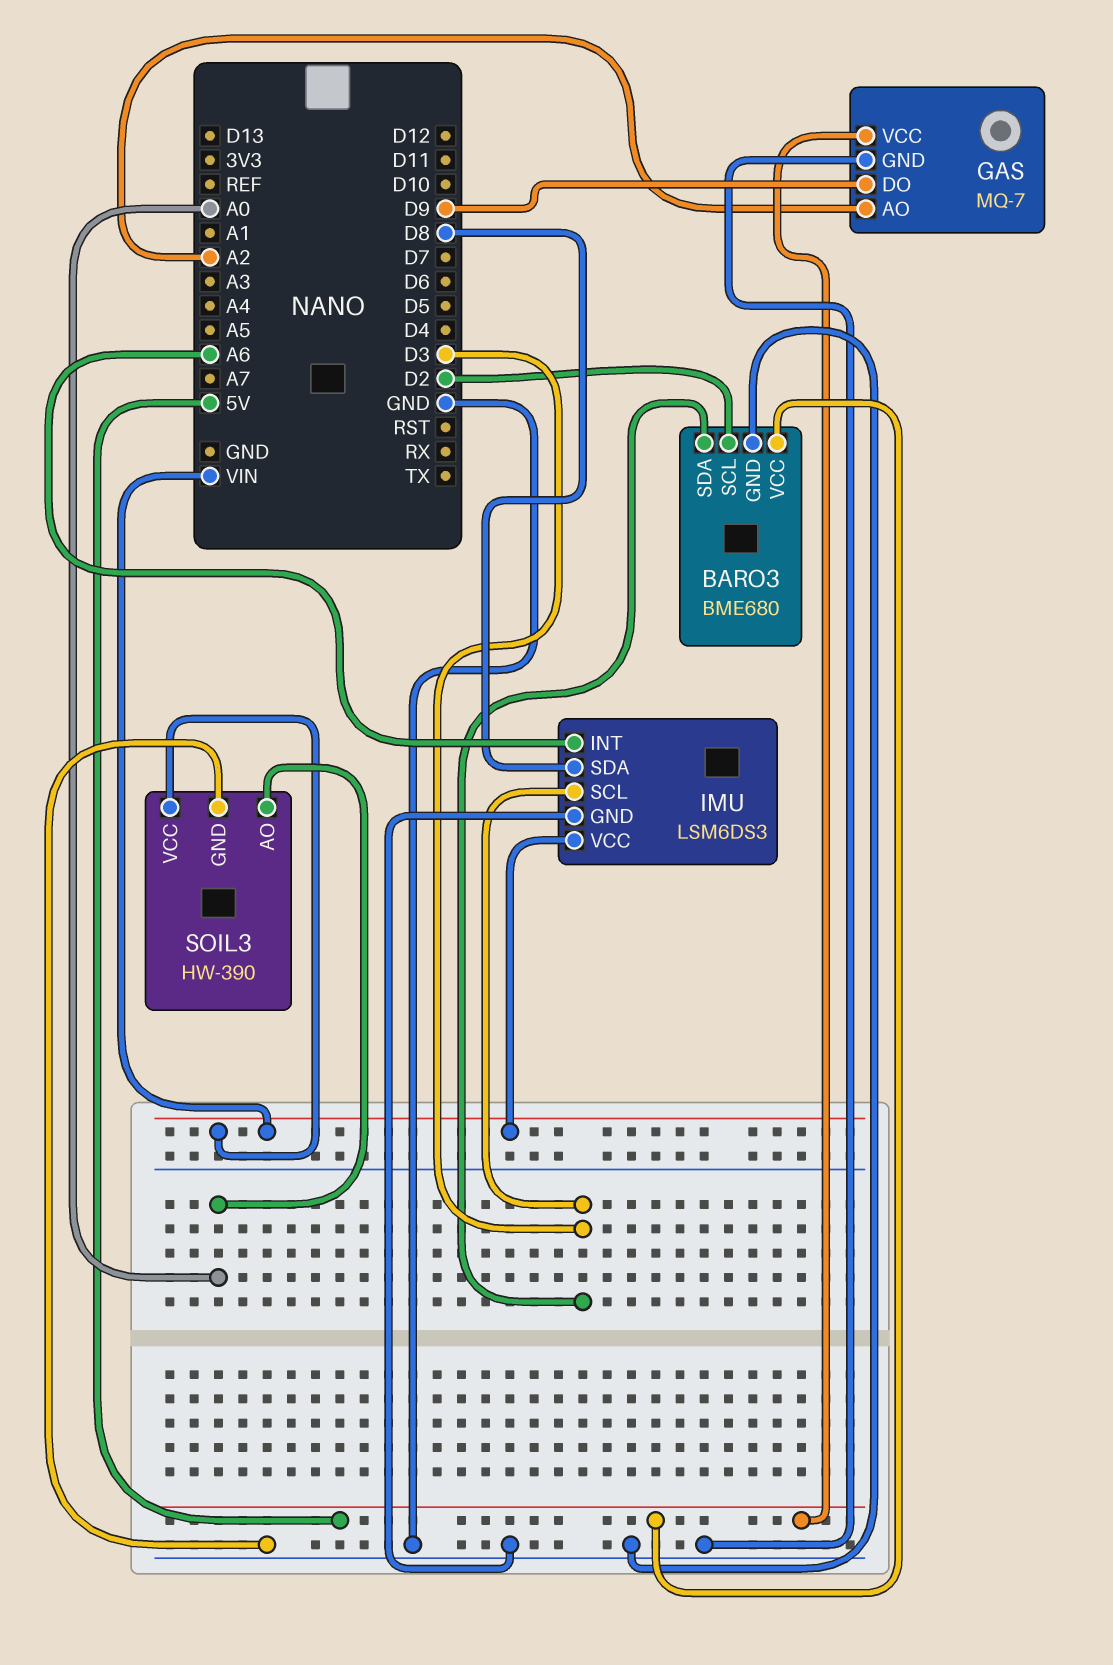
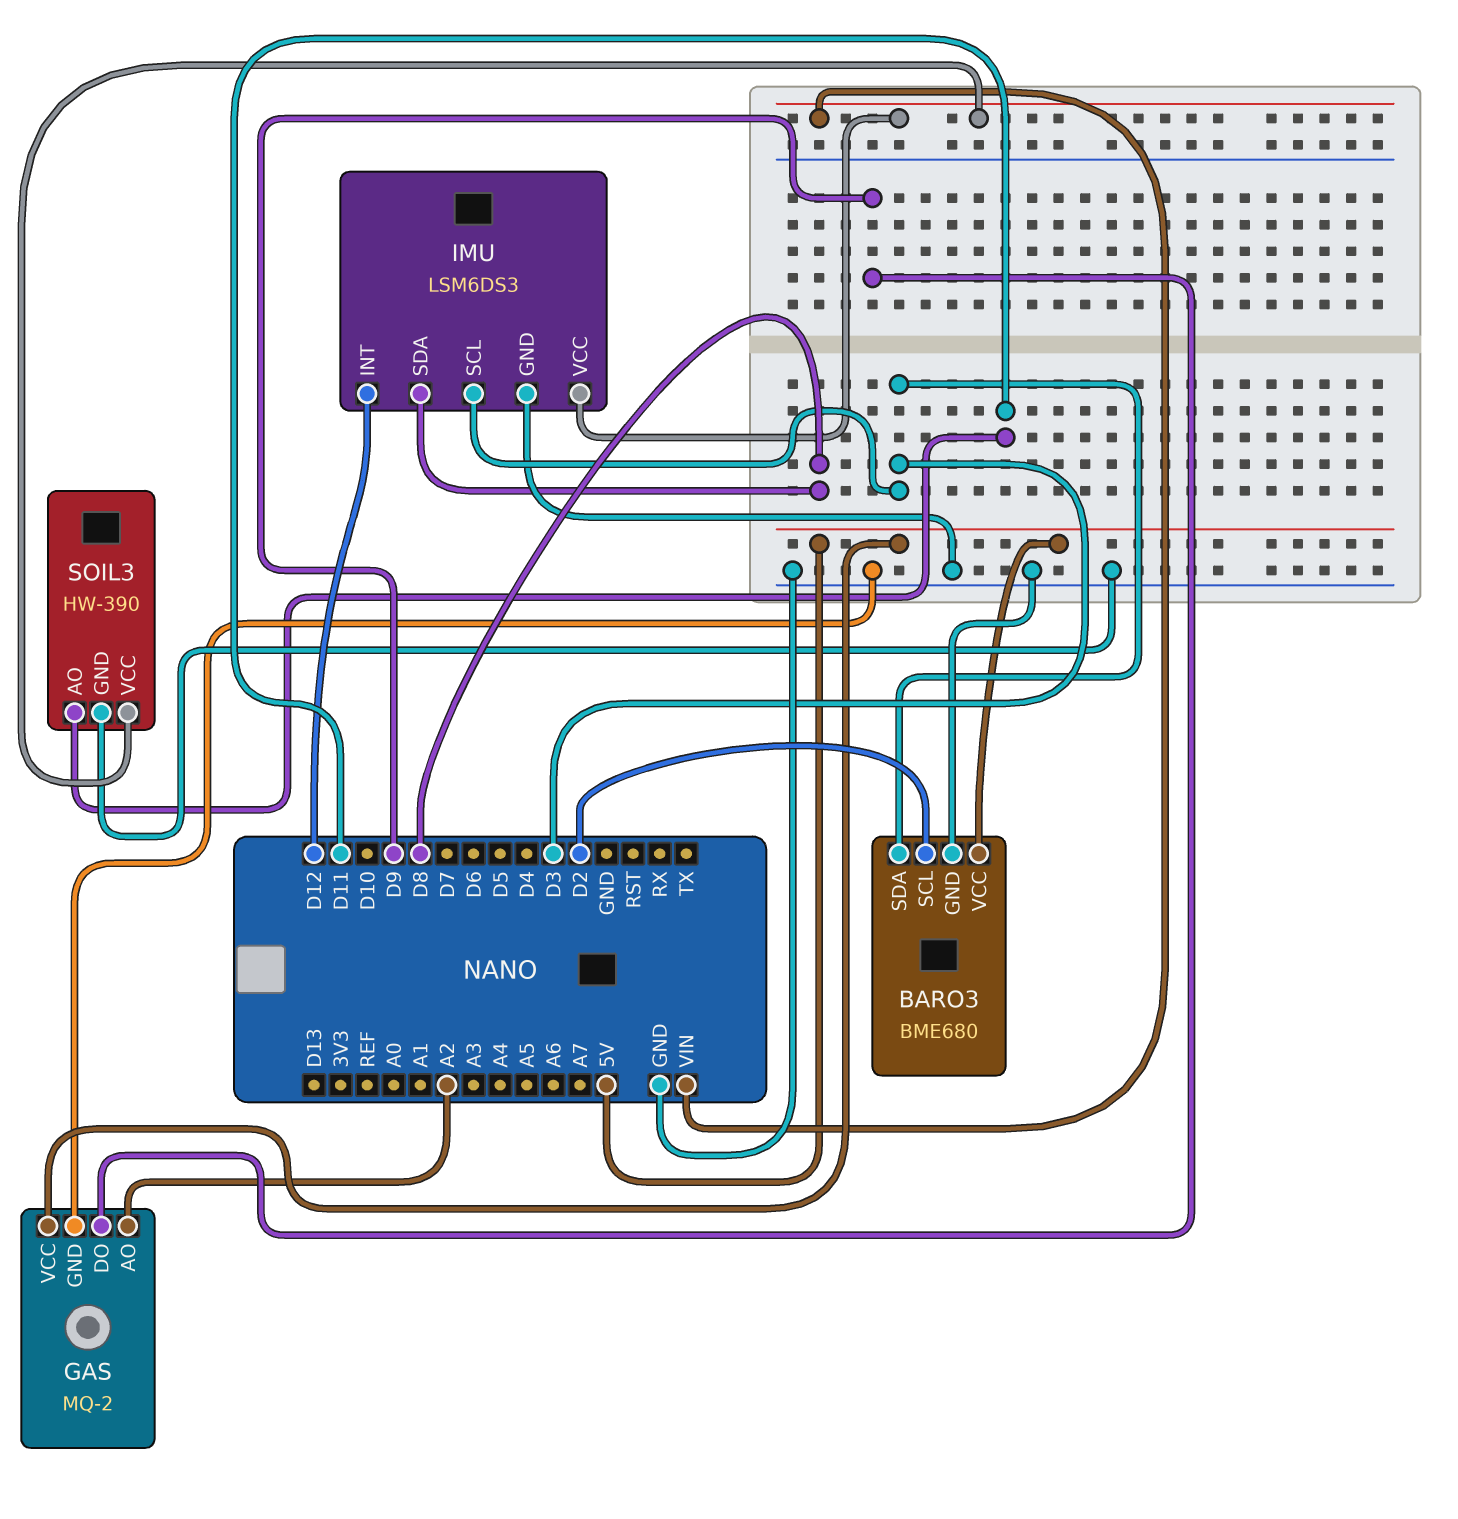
GAS: MQ-7 -> MQ-2
IMU pin INT: A6 -> D12
SOIL3 pin AO: A0 -> D11

